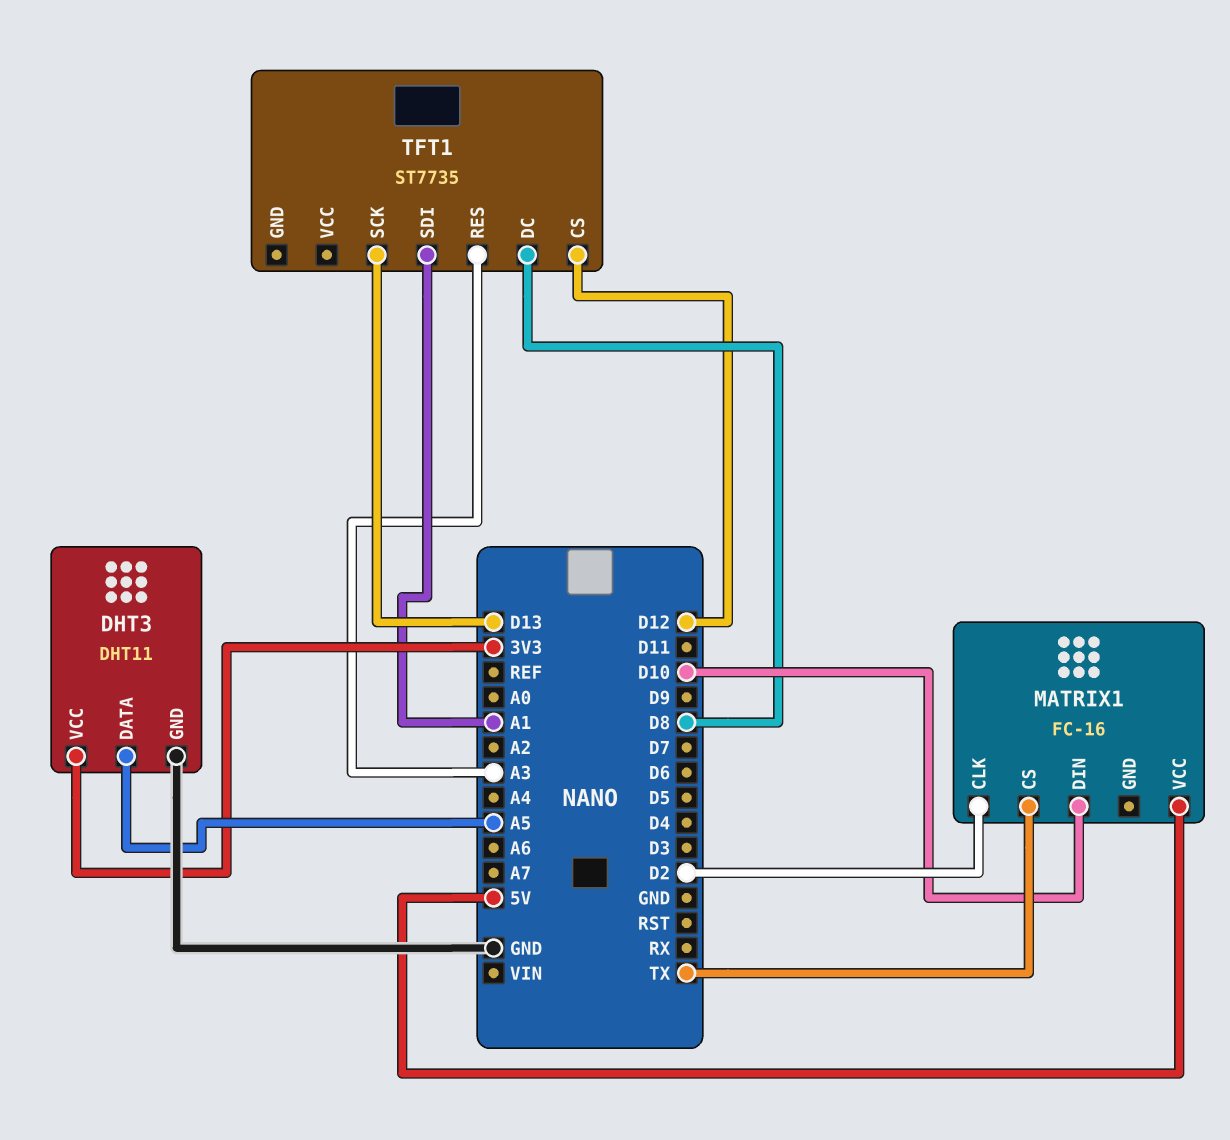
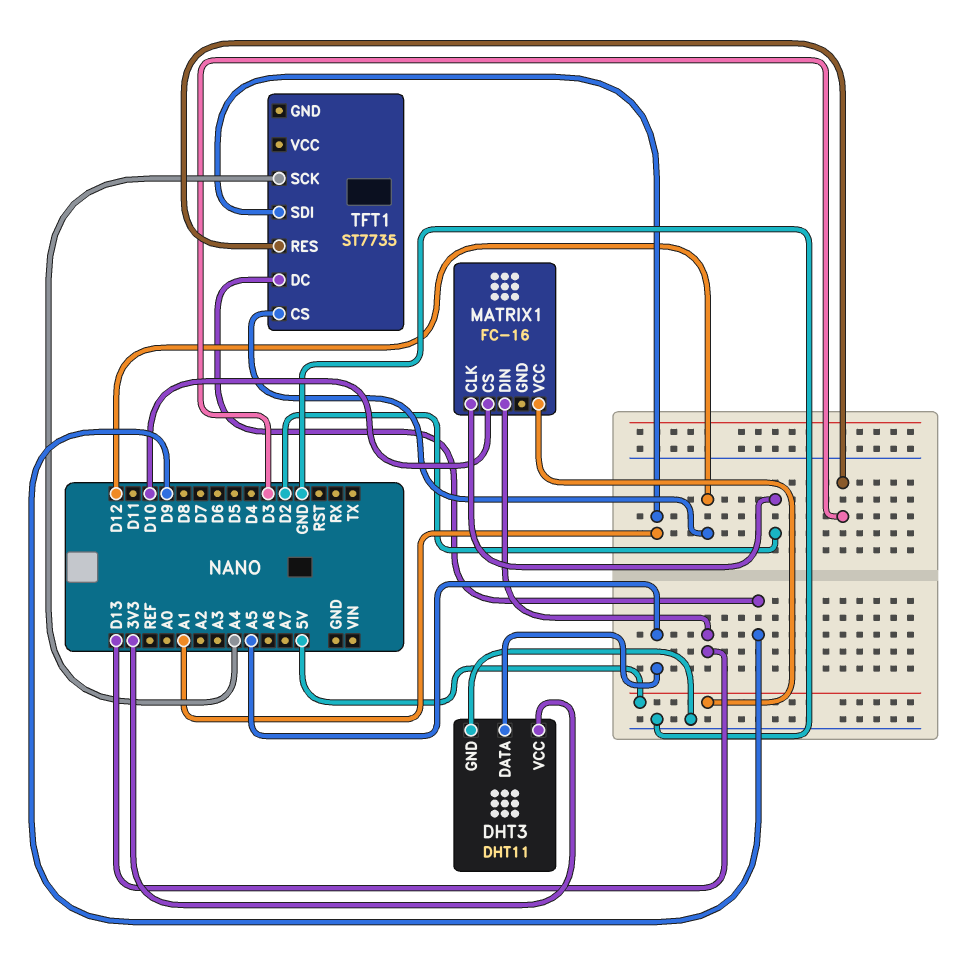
MATRIX1 pin CS: TX -> D10
MATRIX1 pin DIN: D10 -> D13
TFT1 pin DC: D8 -> D9
TFT1 pin RES: A3 -> D3
TFT1 pin SCK: D13 -> A4

